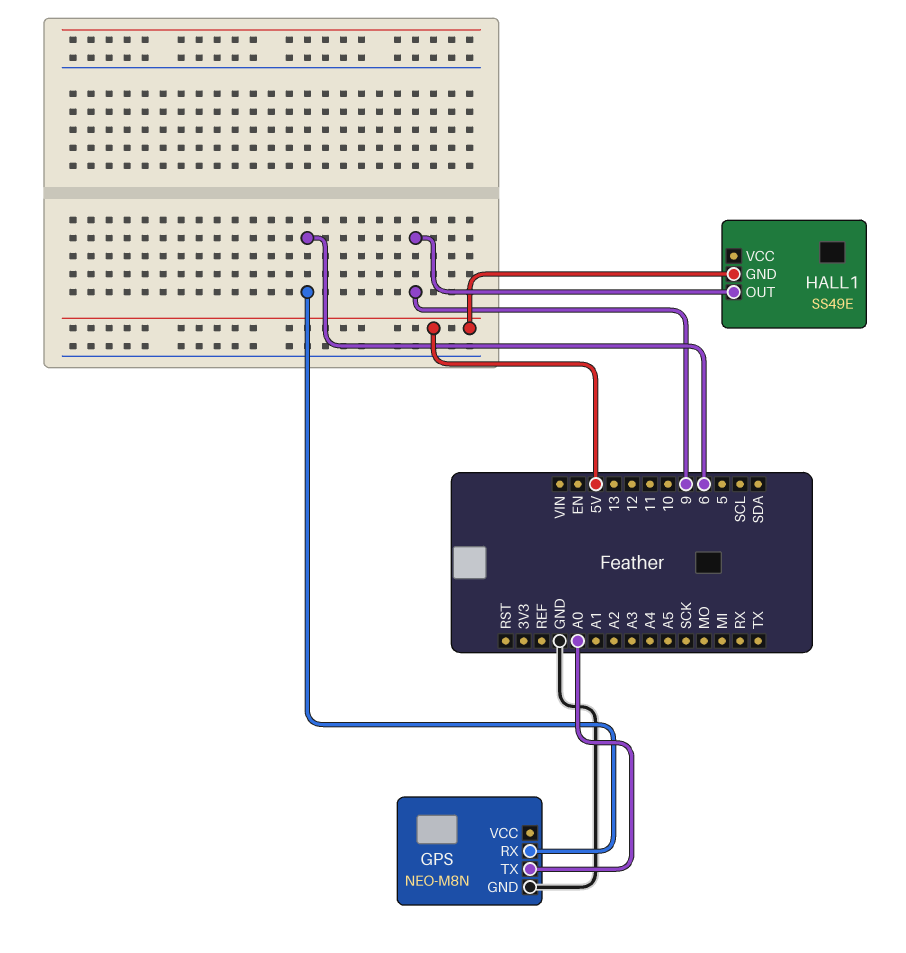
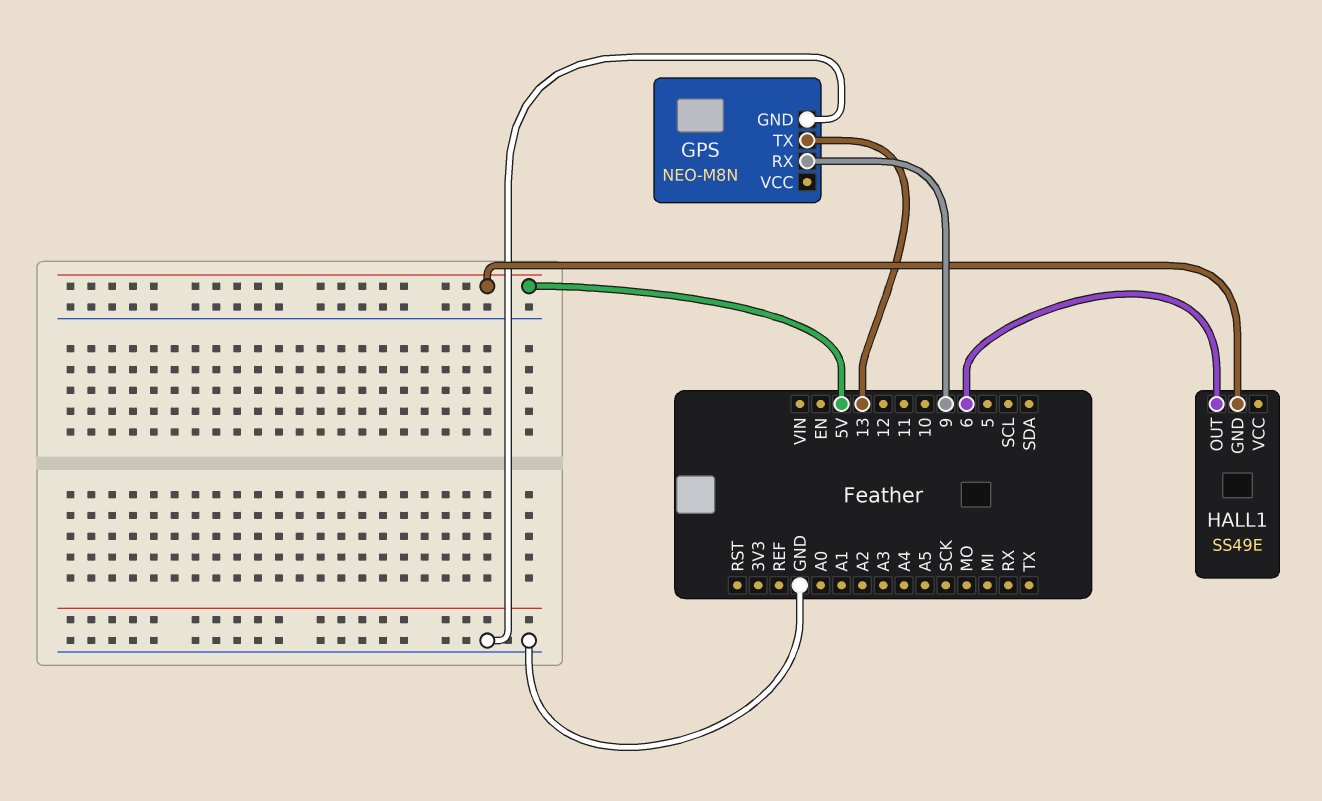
GPS pin RX: 6 -> 9
GPS pin TX: A0 -> 13
HALL1 pin OUT: 9 -> 6

